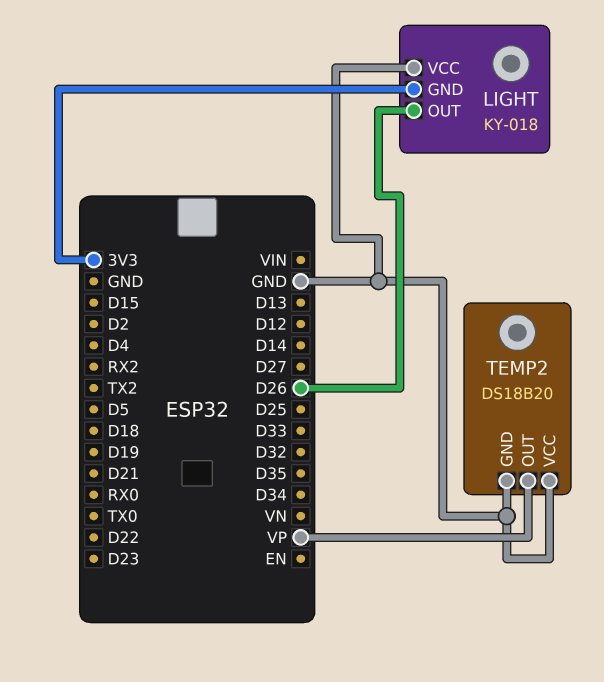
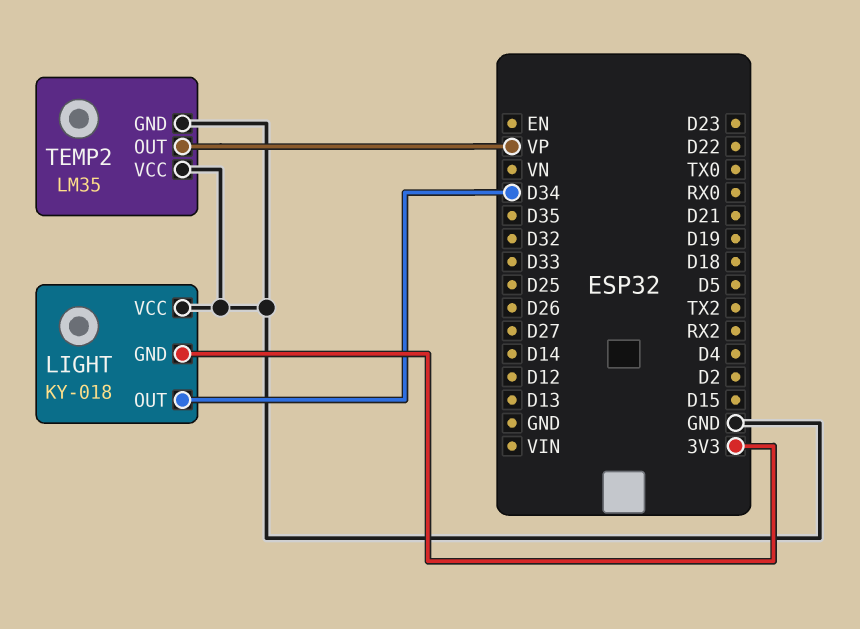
LIGHT pin OUT: D26 -> D34
TEMP2: DS18B20 -> LM35

